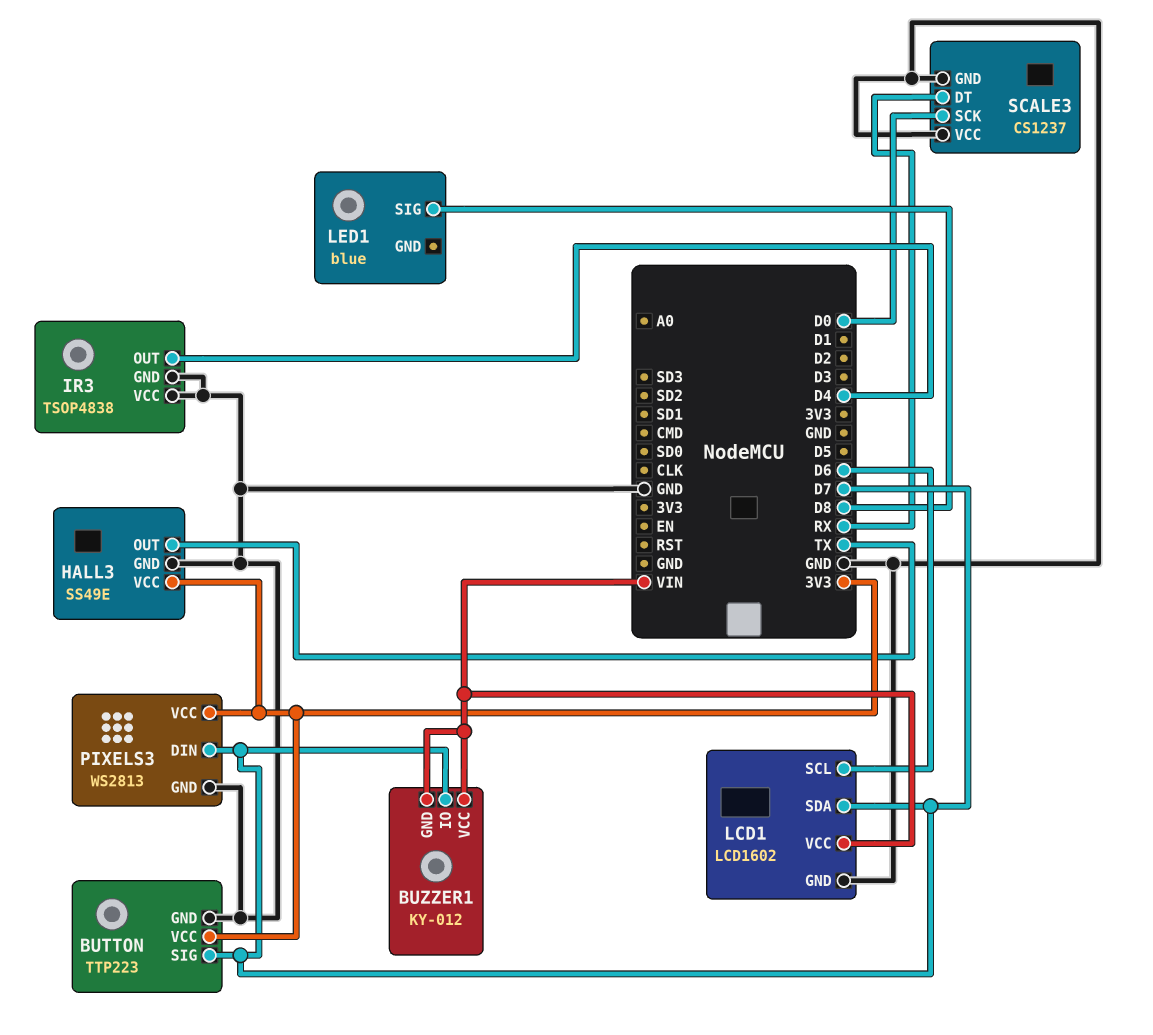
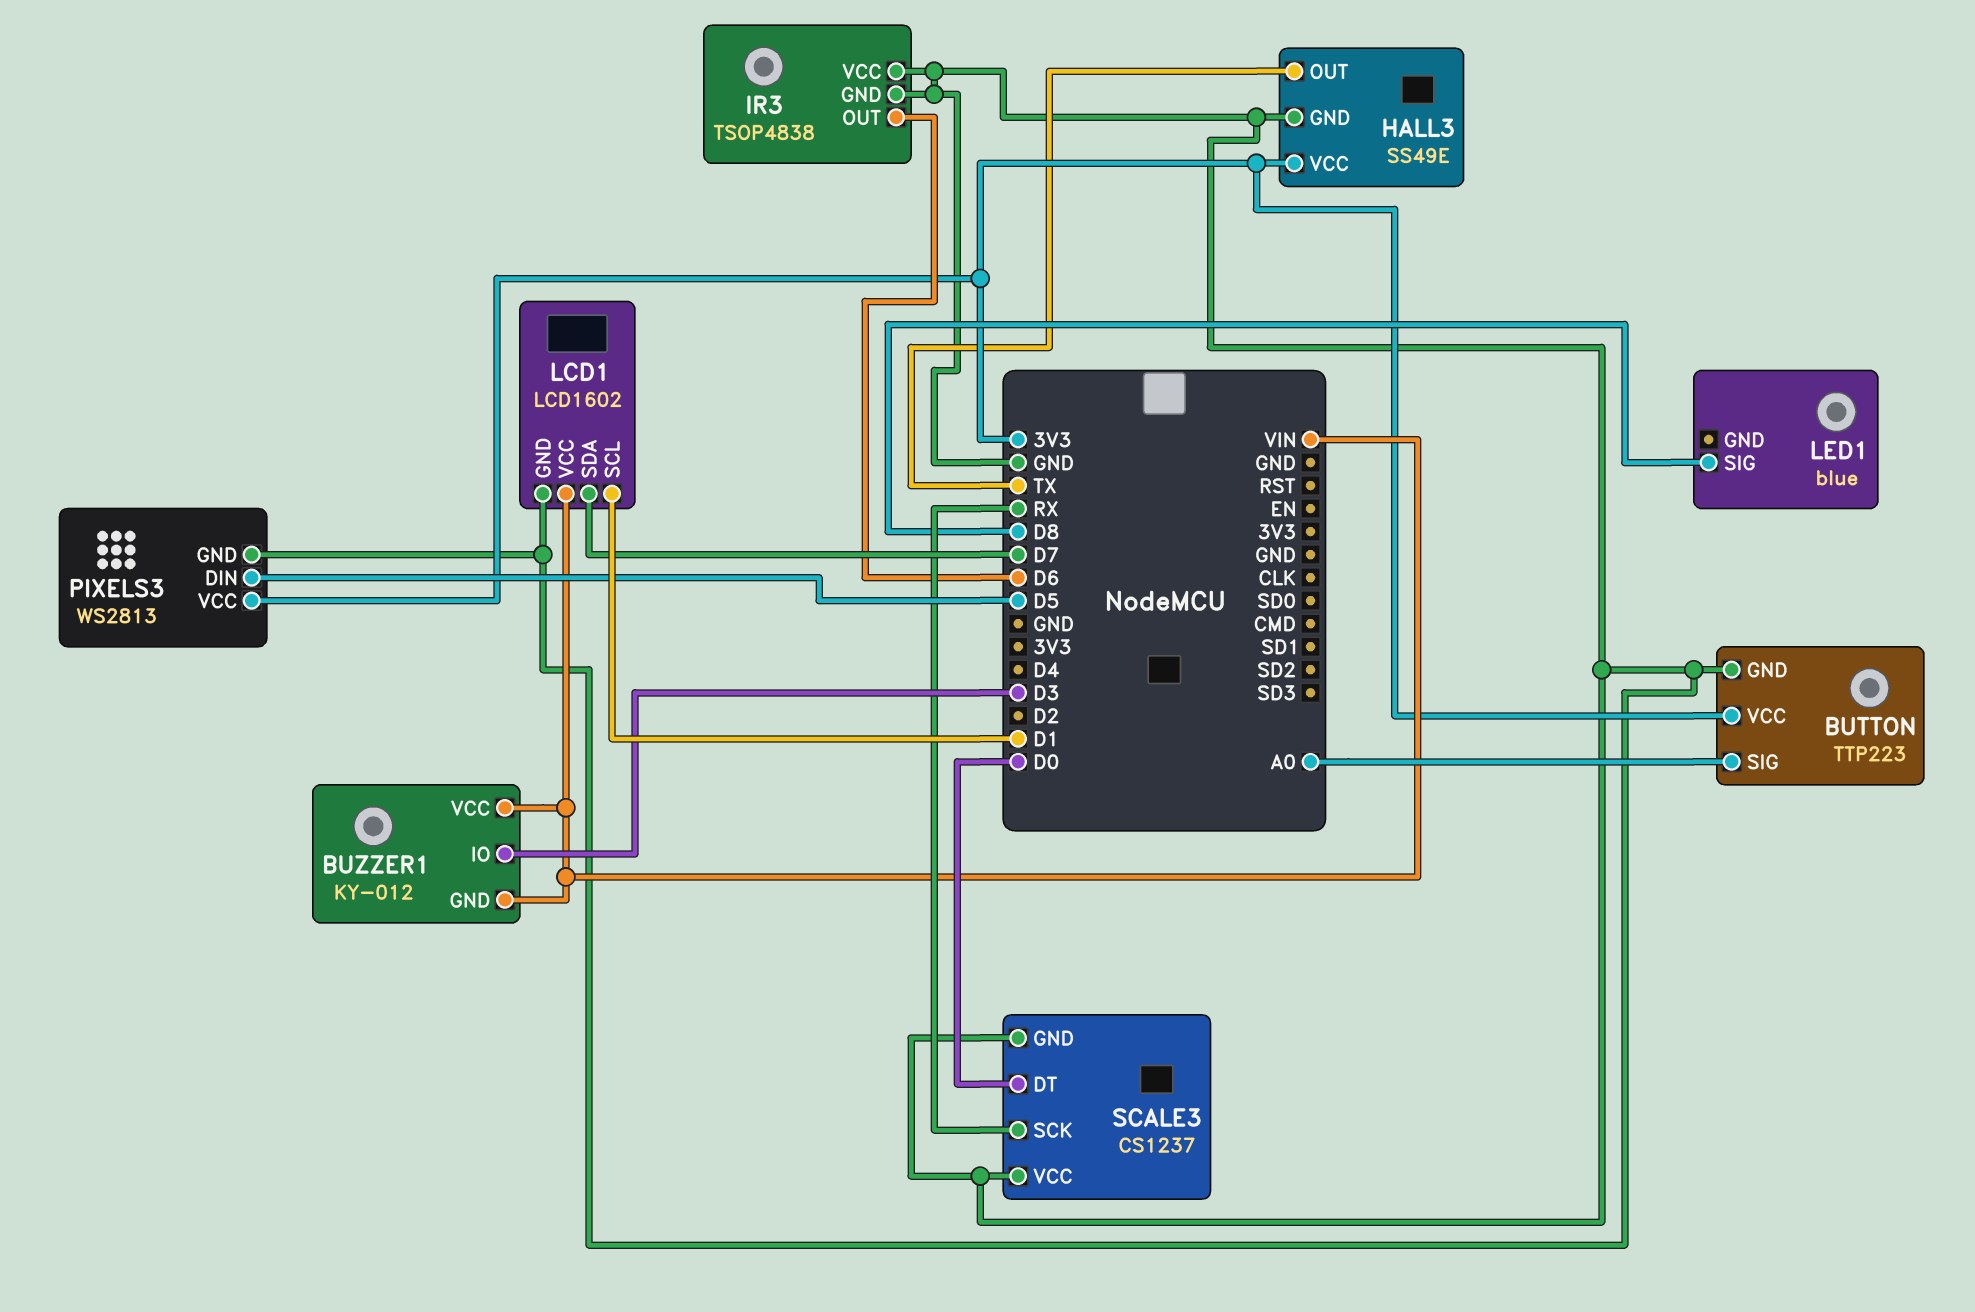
BUTTON pin SIG: D7 -> A0
BUZZER1 pin IO: D7 -> D3
IR3 pin OUT: D4 -> D6
LCD1 pin SCL: D6 -> D1
PIXELS3 pin DIN: D7 -> D5
SCALE3 pin DT: RX -> D0
SCALE3 pin SCK: D0 -> RX

